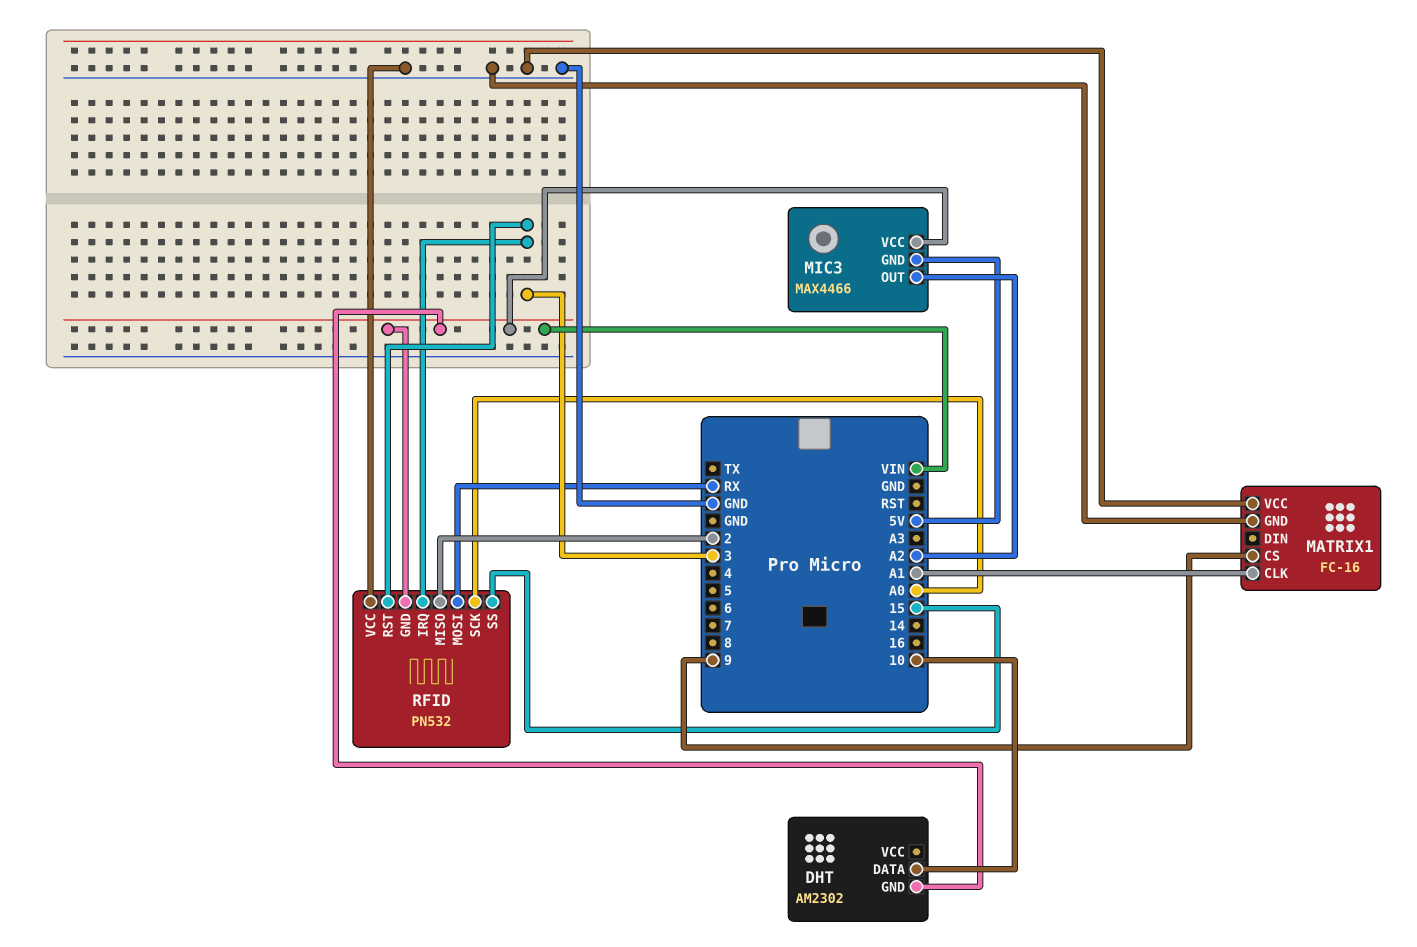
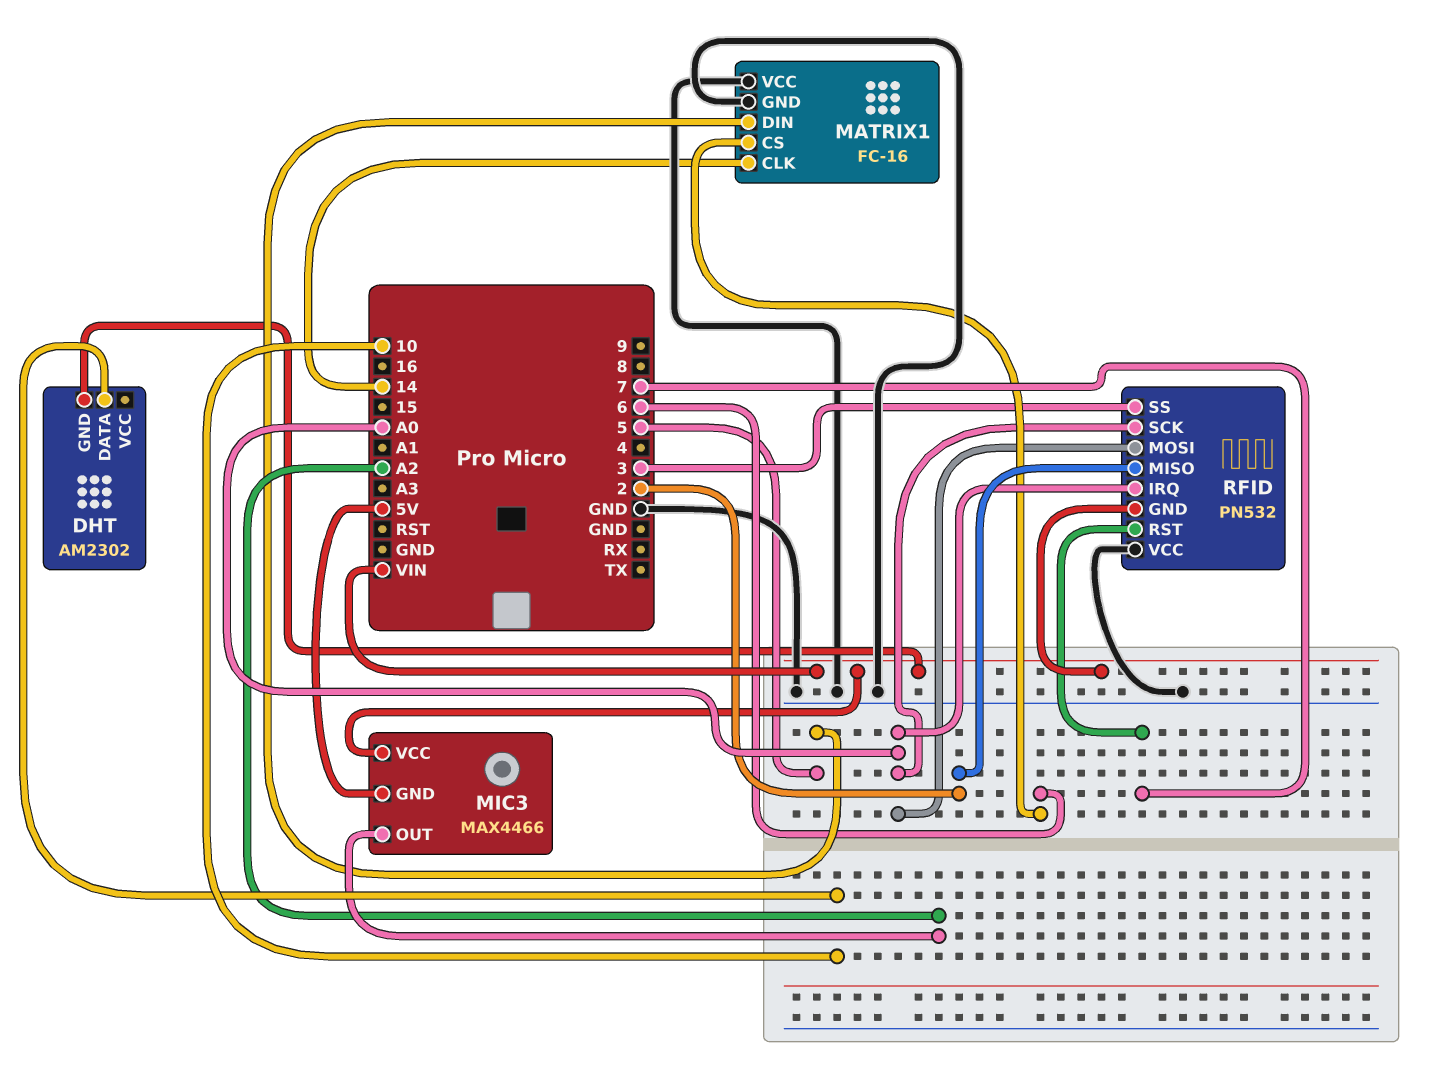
MATRIX1 pin CLK: A1 -> 14
MATRIX1 pin CS: 9 -> 6
MATRIX1 pin DIN: none -> 5
RFID pin IRQ: 3 -> A0
RFID pin MOSI: RX -> A0
RFID pin RST: 3 -> 7
RFID pin SS: 15 -> 3

